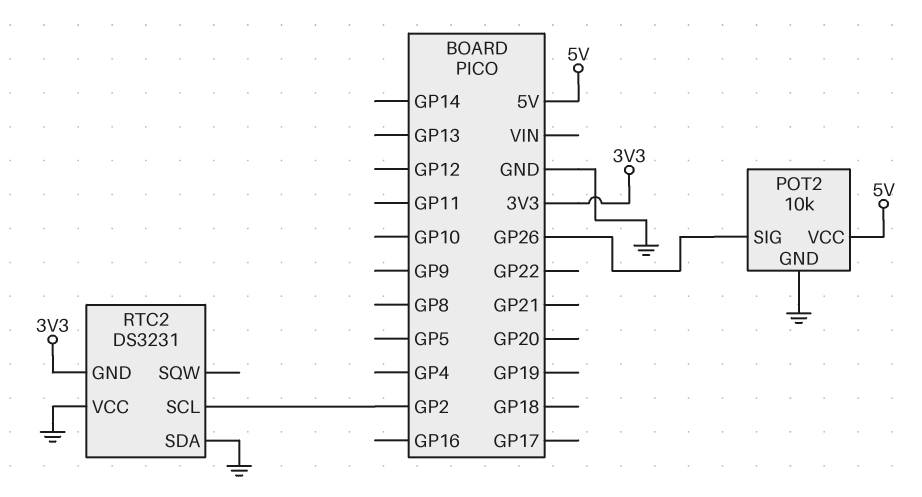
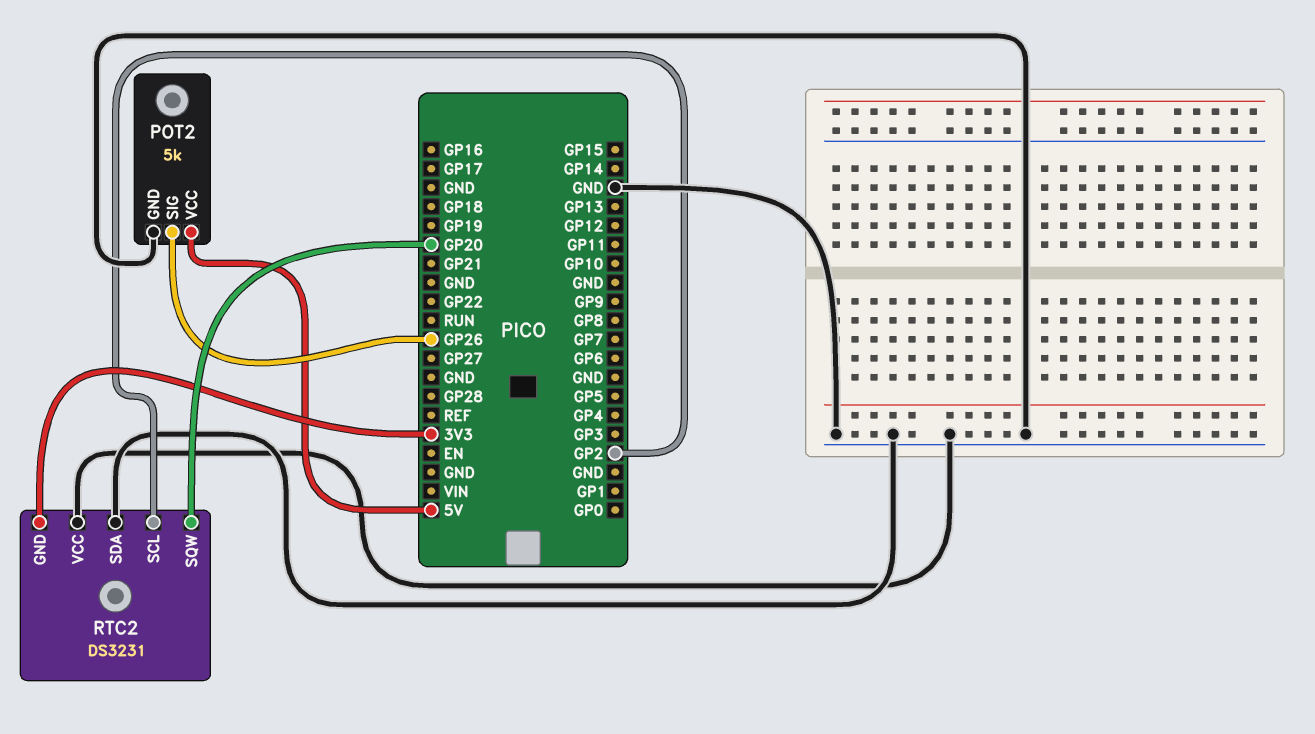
POT2: 10k -> 5k
RTC2 pin SQW: none -> GP20

